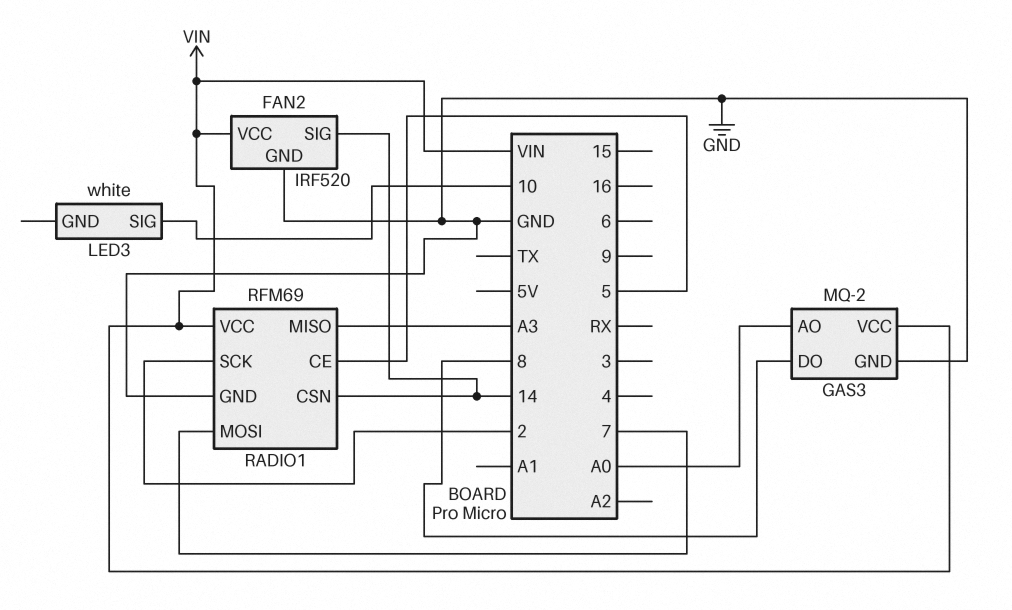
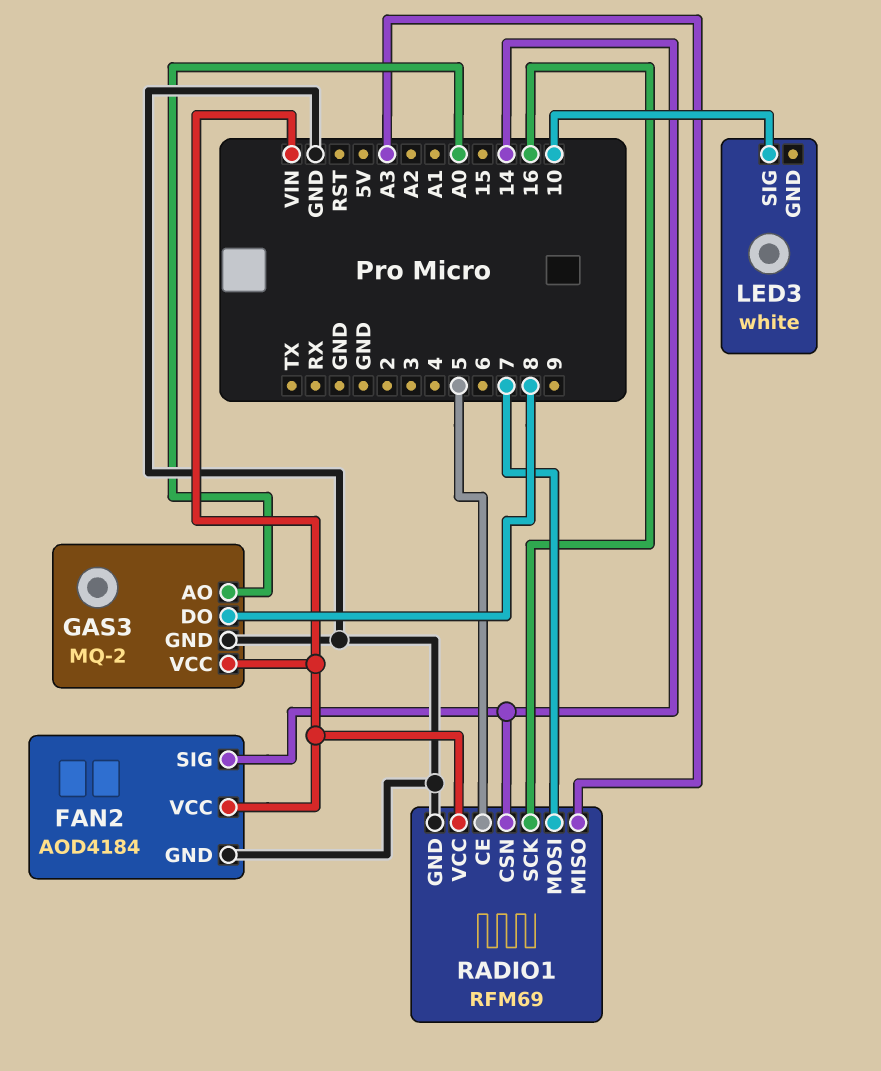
FAN2: IRF520 -> AOD4184
RADIO1 pin SCK: 2 -> 16

